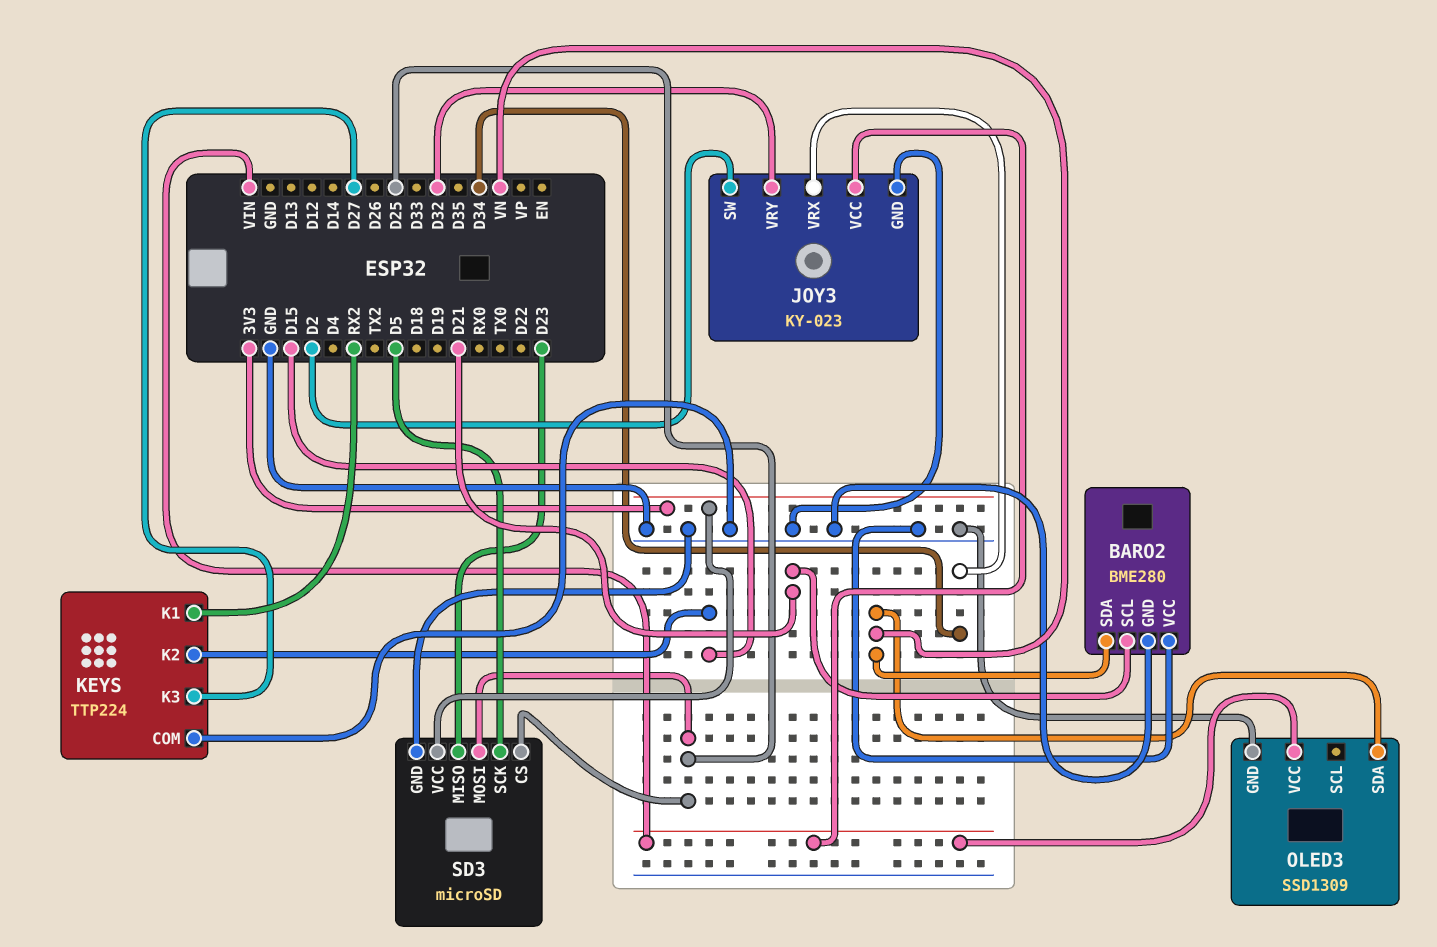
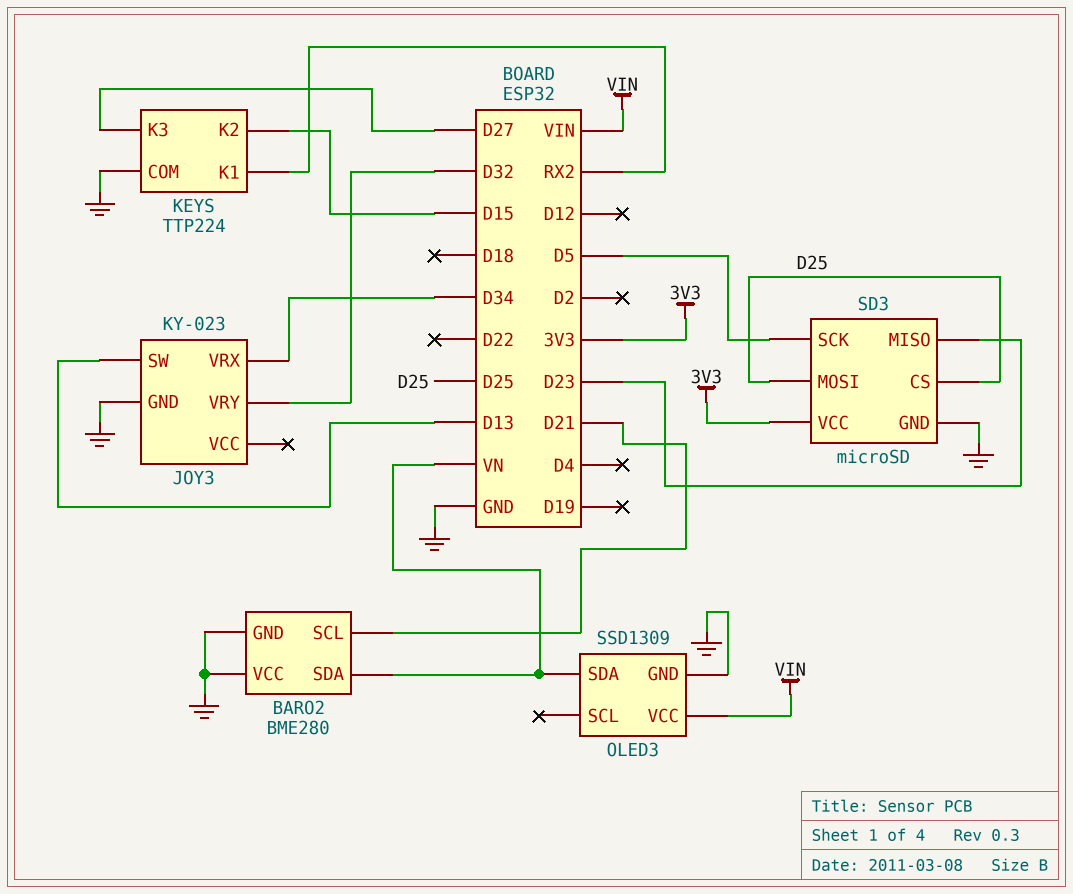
JOY3 pin SW: D2 -> D13
JOY3 pin VCC: VIN -> none

